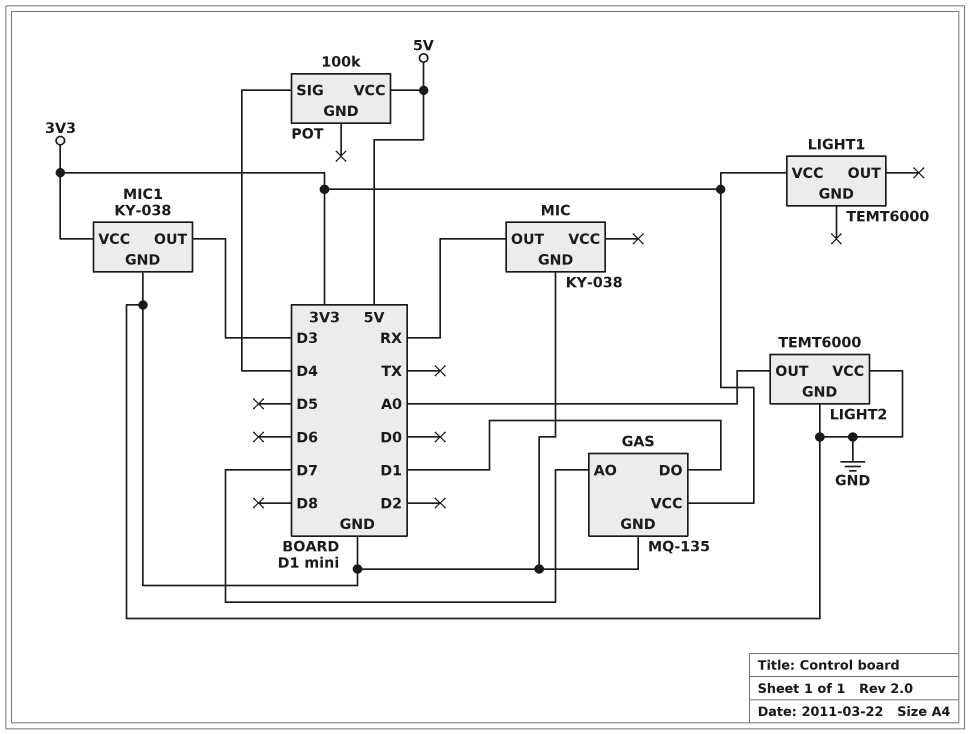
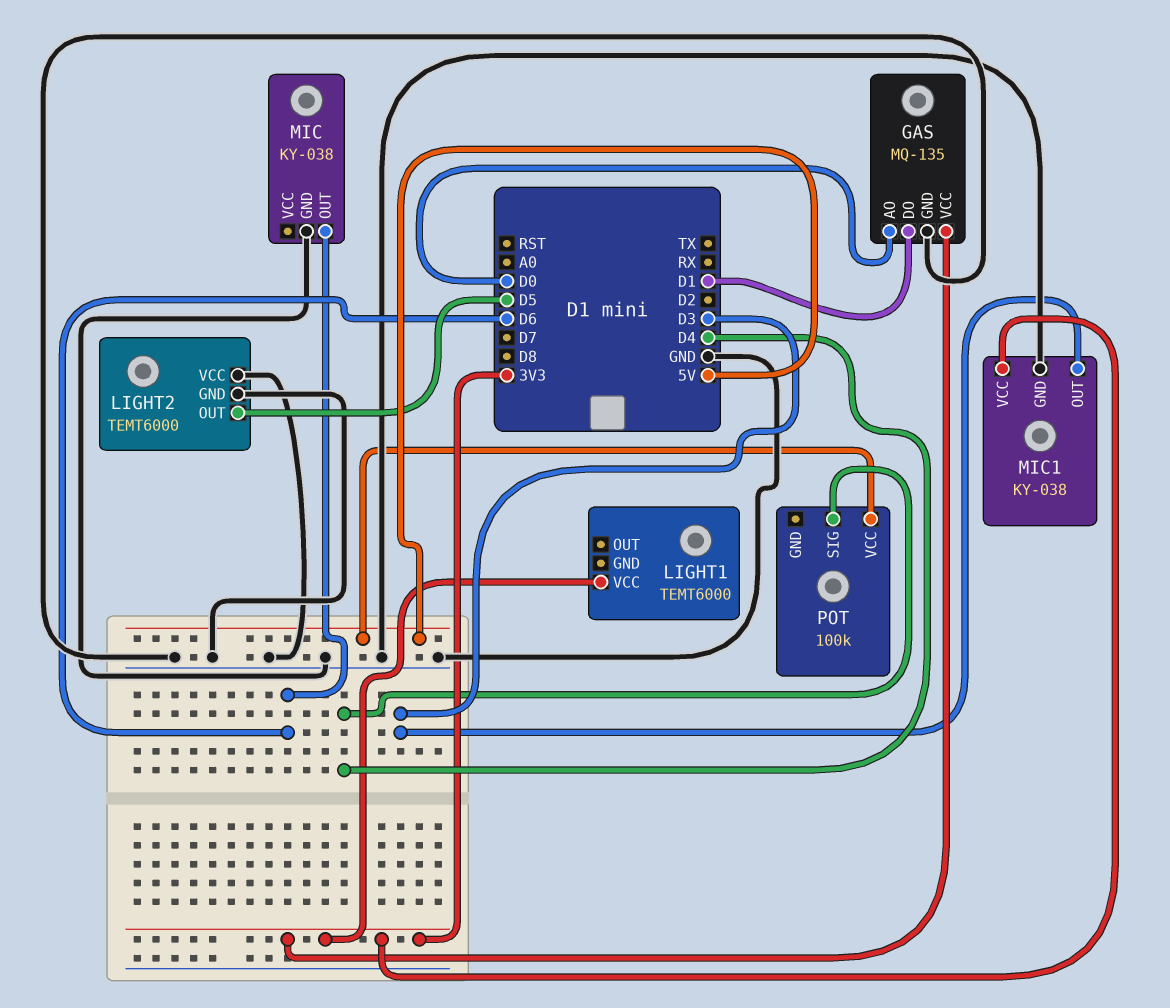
GAS pin AO: D7 -> D0
LIGHT2 pin OUT: A0 -> D5
MIC pin OUT: RX -> D6

